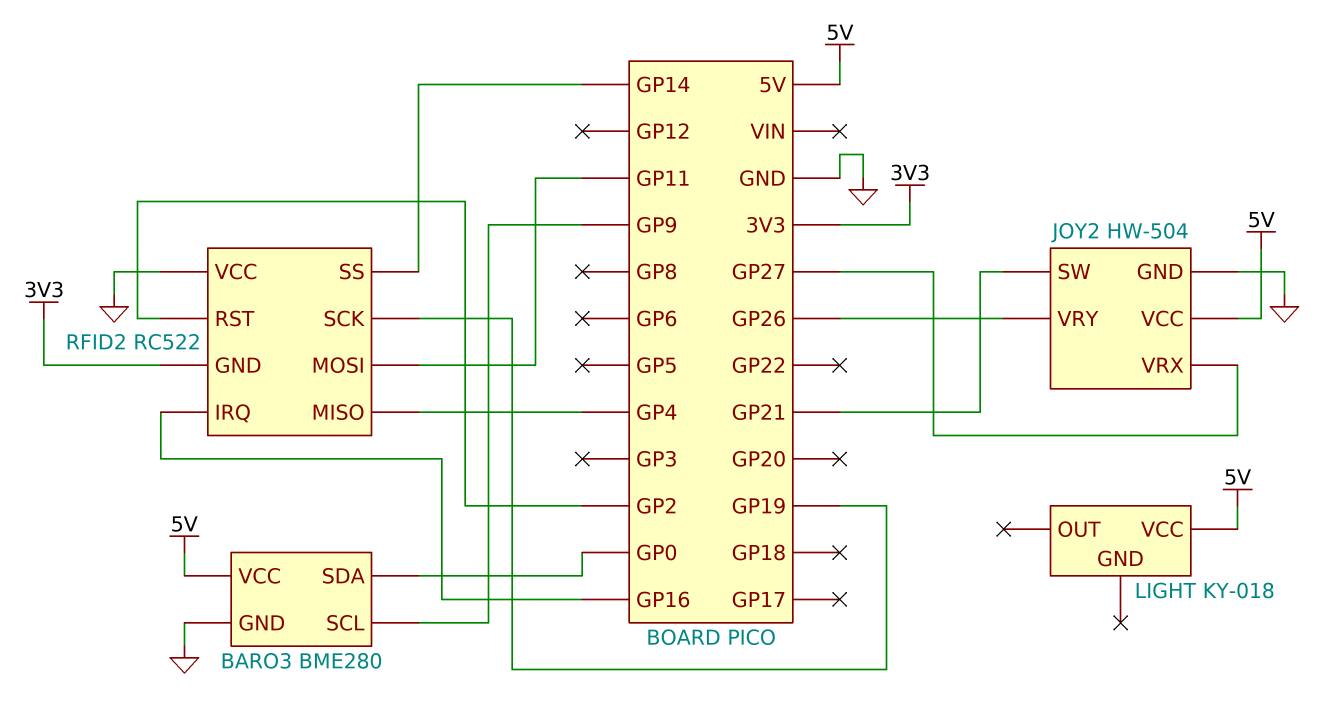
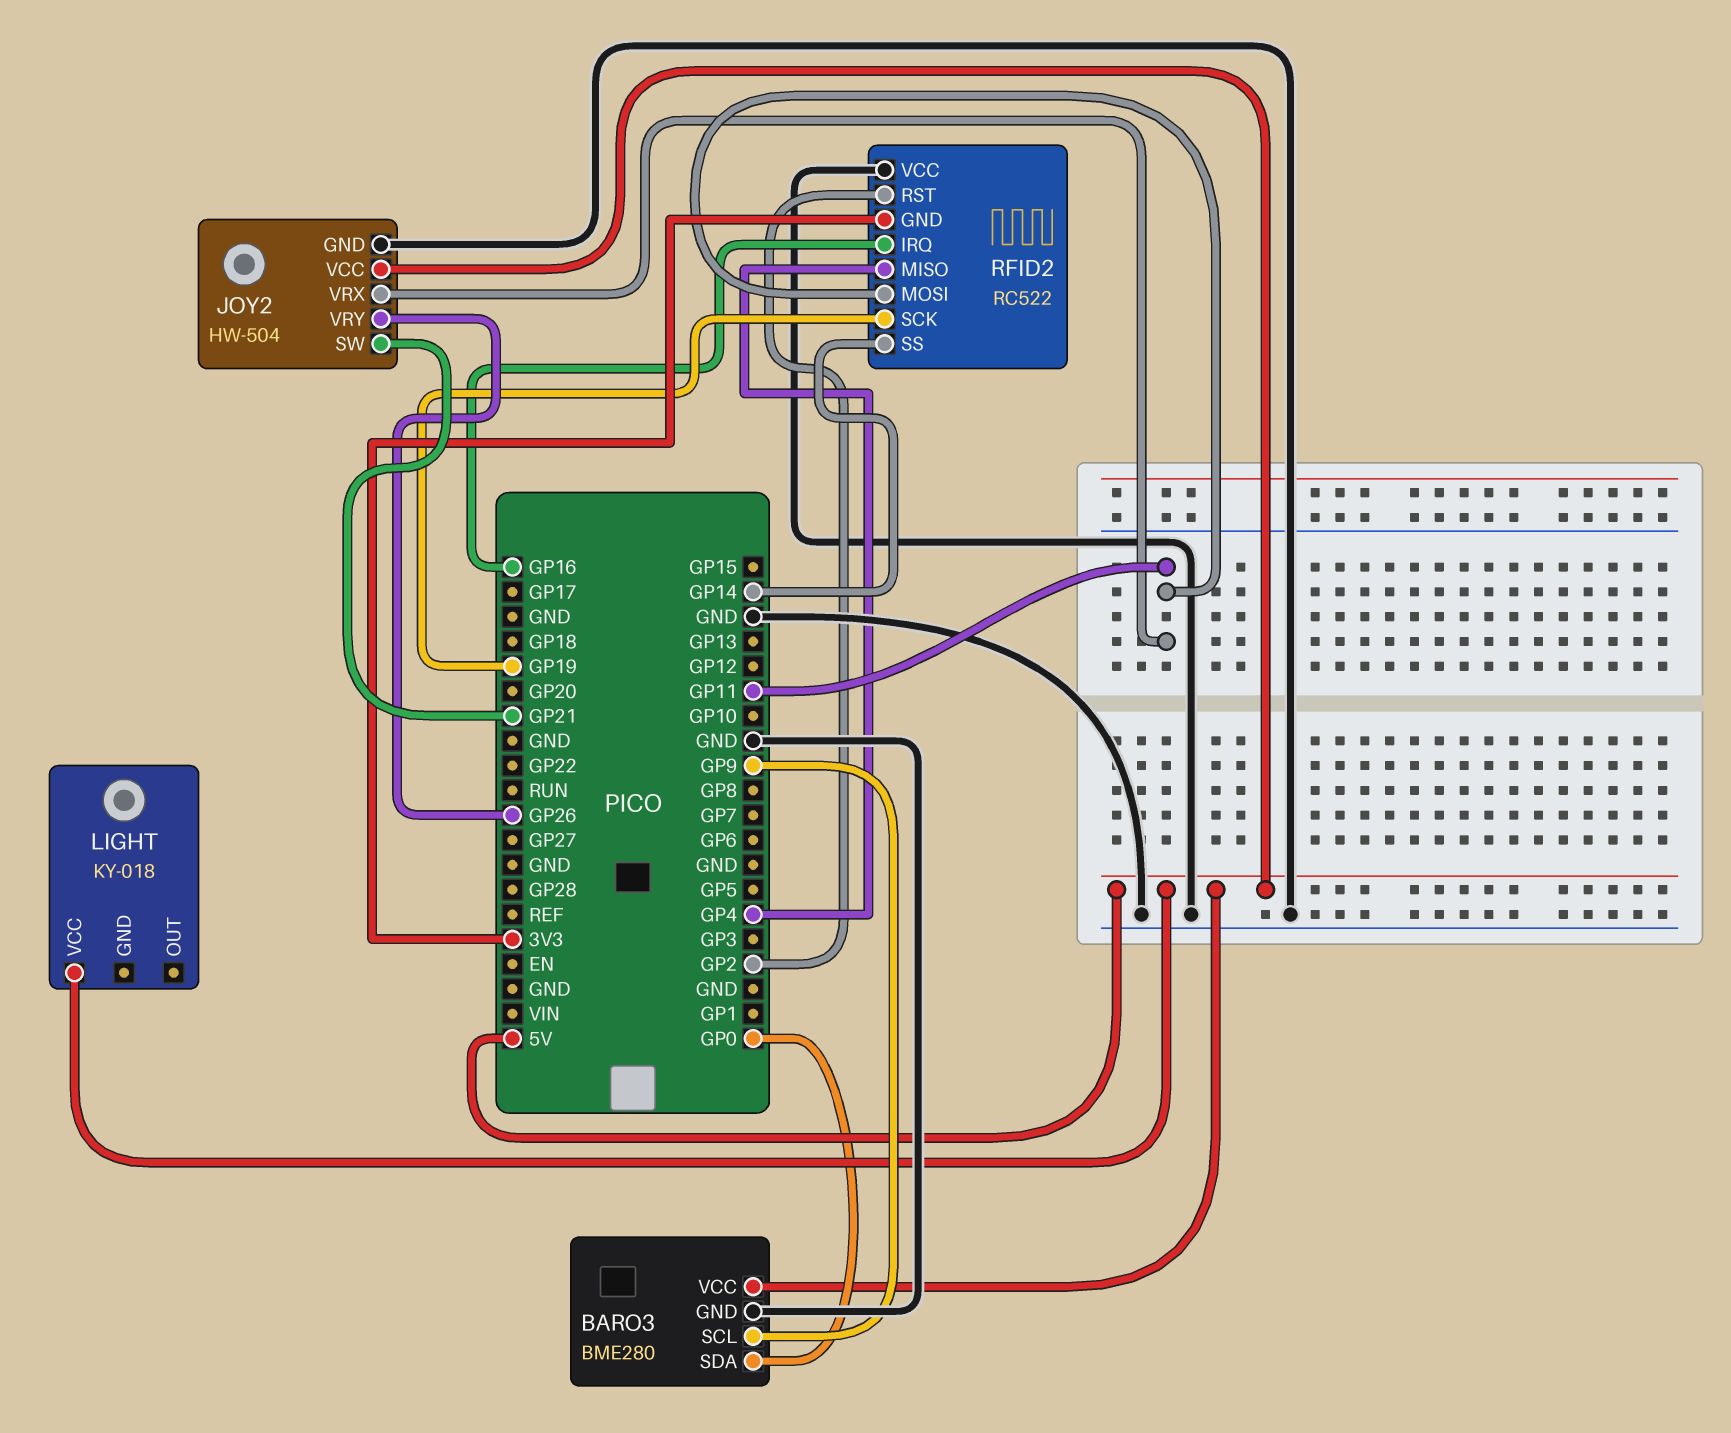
JOY2 pin VRX: GP27 -> GP11

